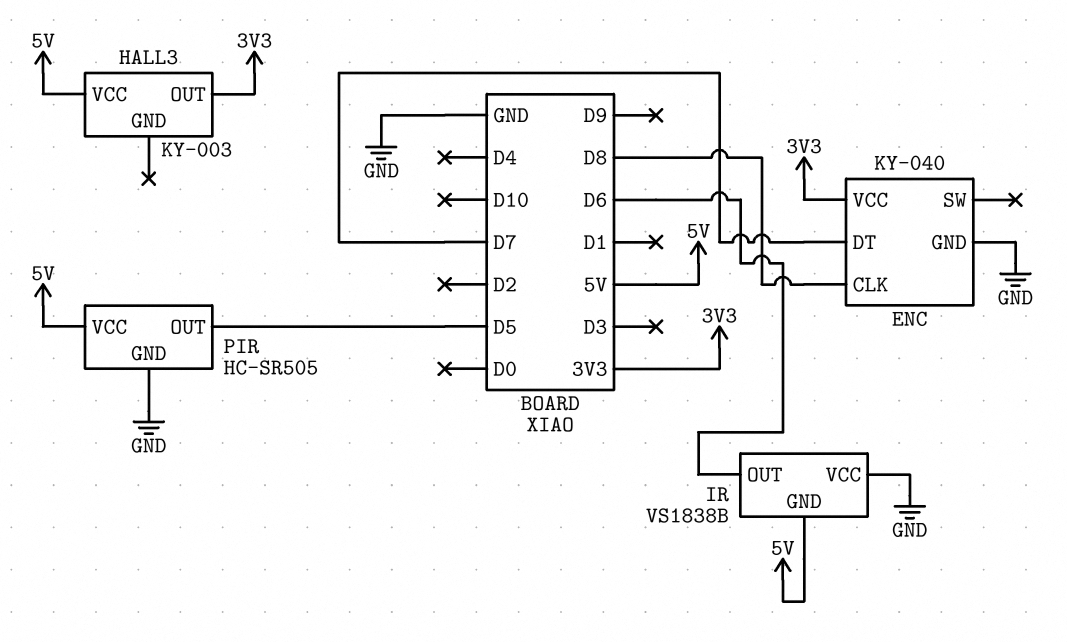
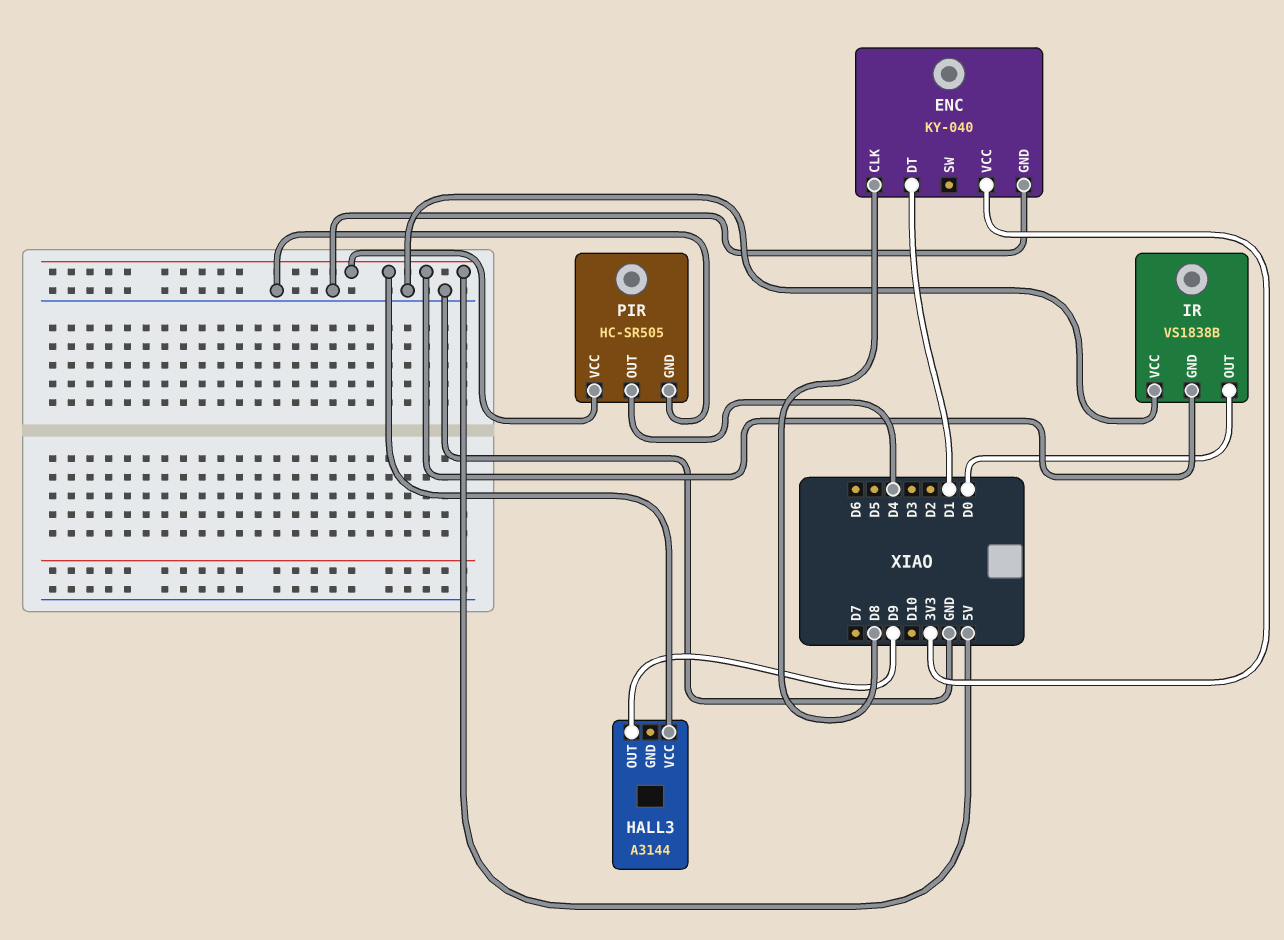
ENC pin DT: D7 -> D1
HALL3: KY-003 -> A3144
HALL3 pin OUT: 3V3 -> D9
IR pin OUT: D6 -> D0
PIR pin OUT: D5 -> D4

